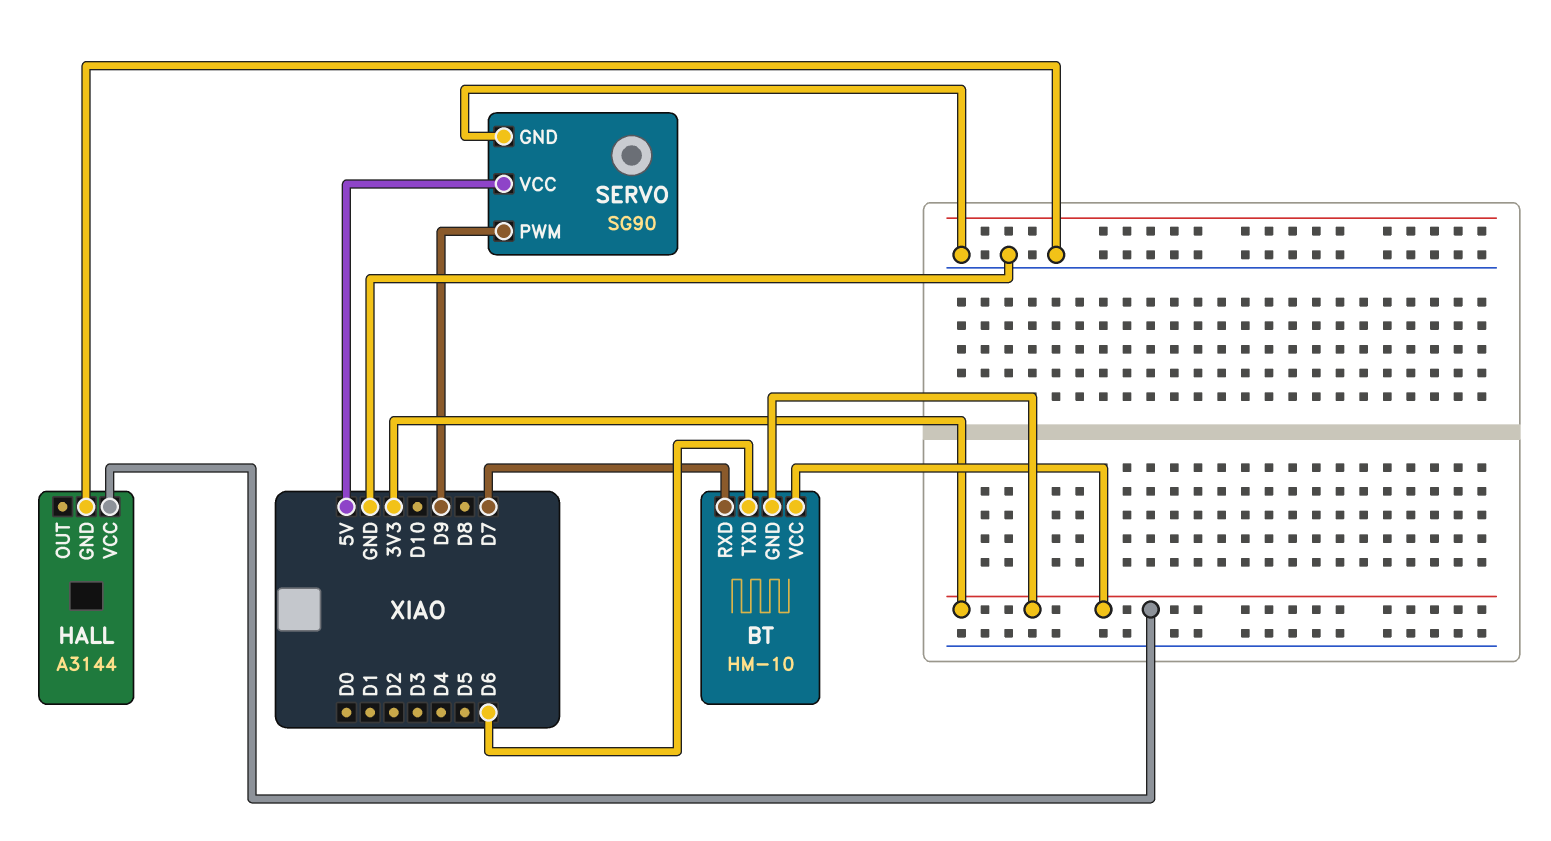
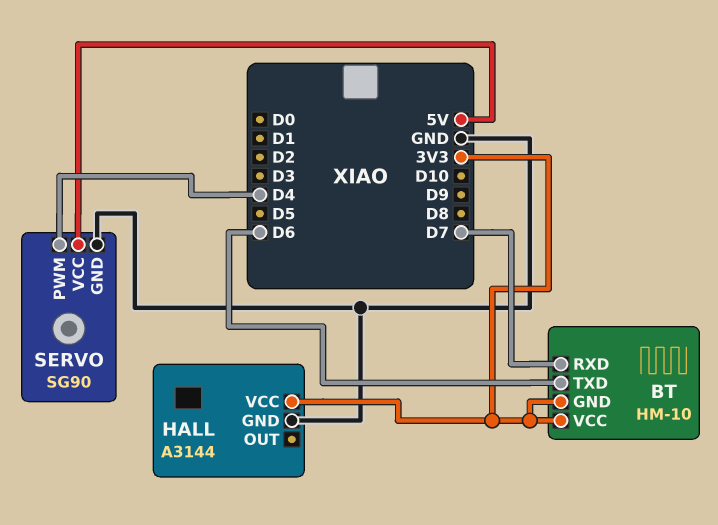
SERVO pin PWM: D9 -> D4

